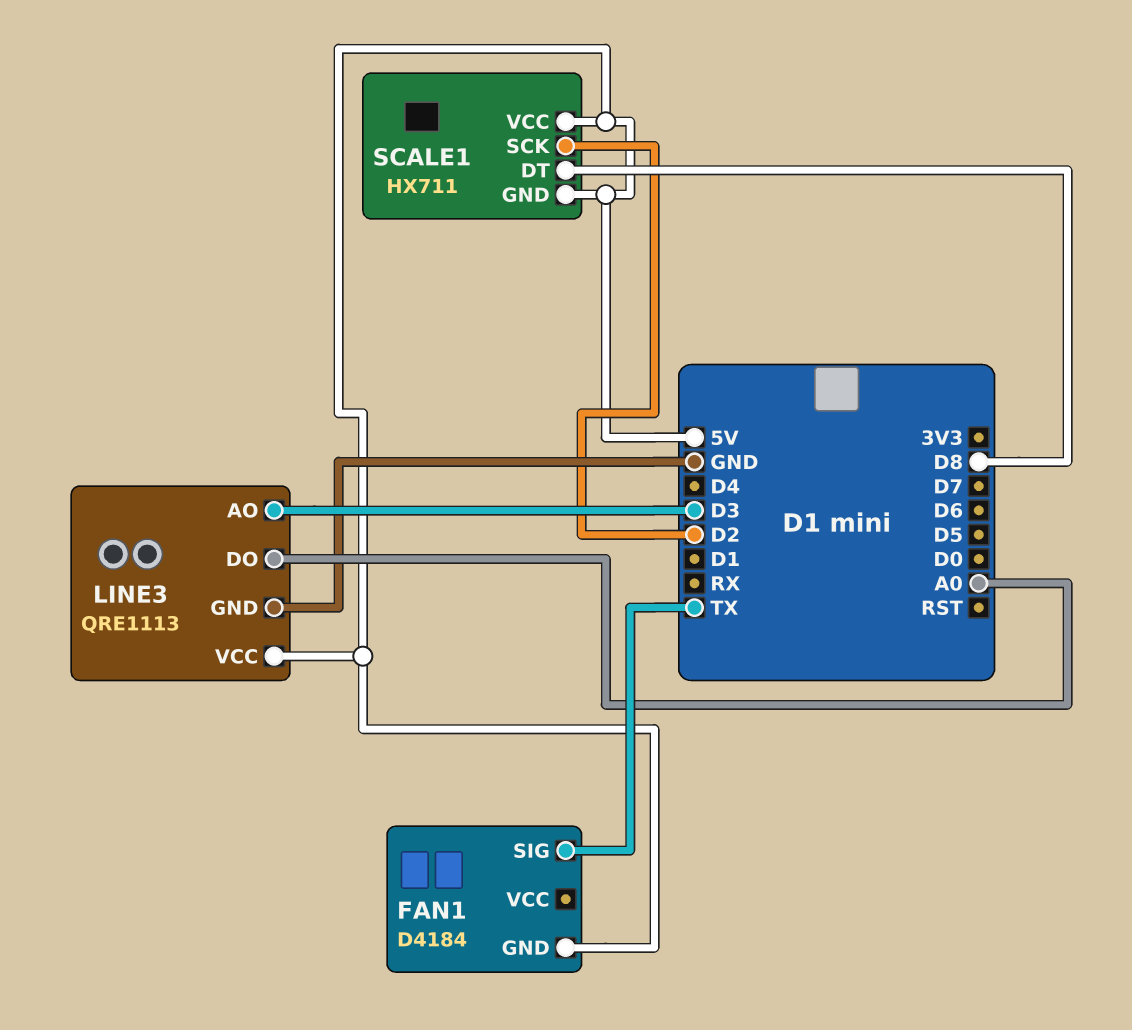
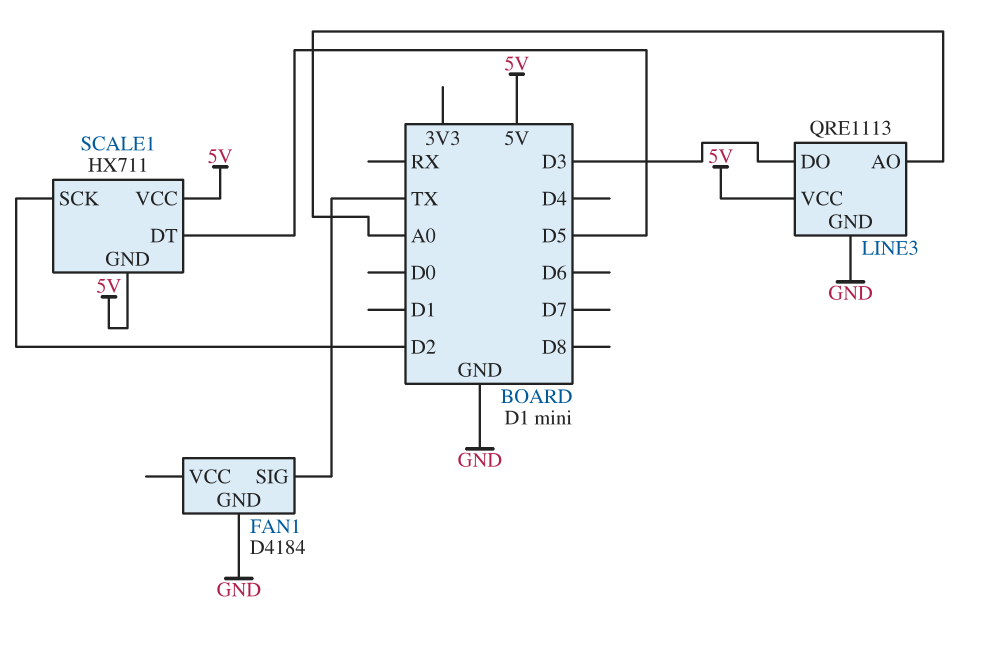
FAN1 pin GND: 5V -> GND
LINE3 pin AO: D3 -> A0
LINE3 pin DO: A0 -> D3
SCALE1 pin DT: D8 -> D5

